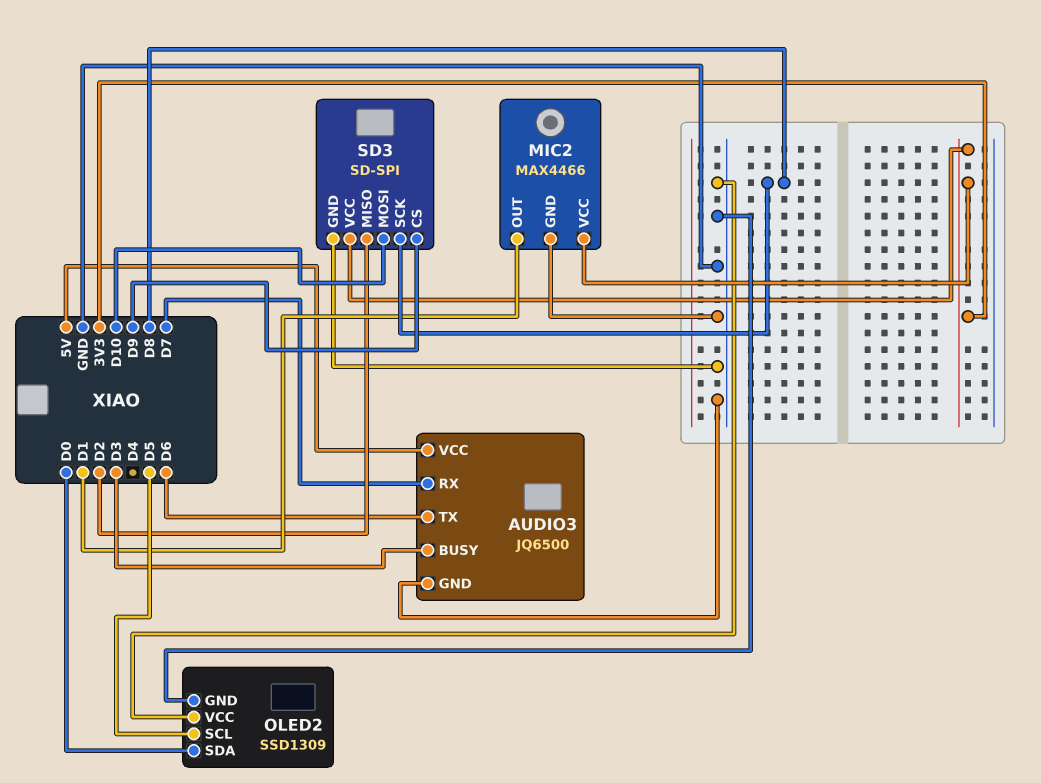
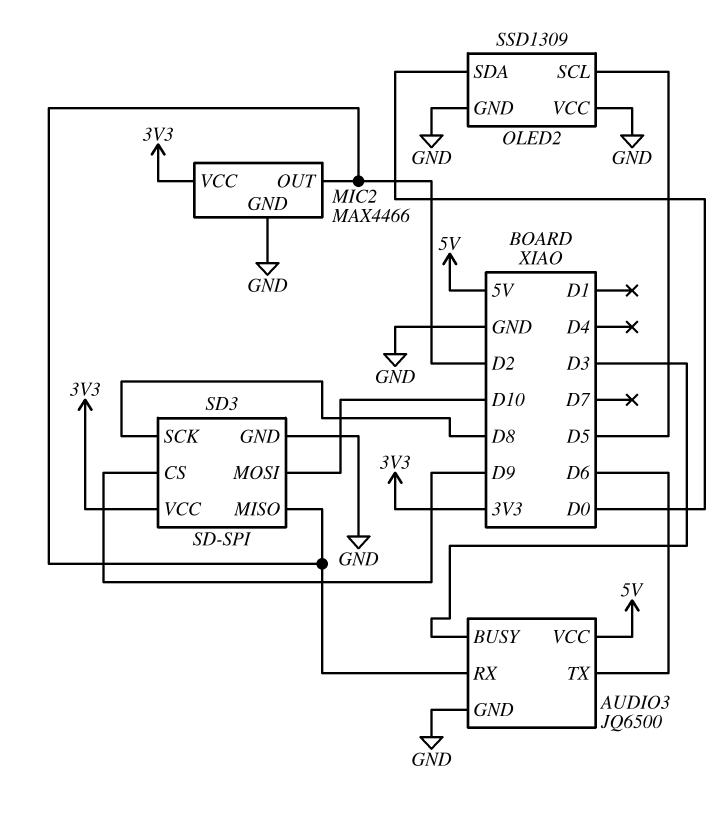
AUDIO3 pin RX: D7 -> D2
MIC2 pin OUT: D1 -> D2

